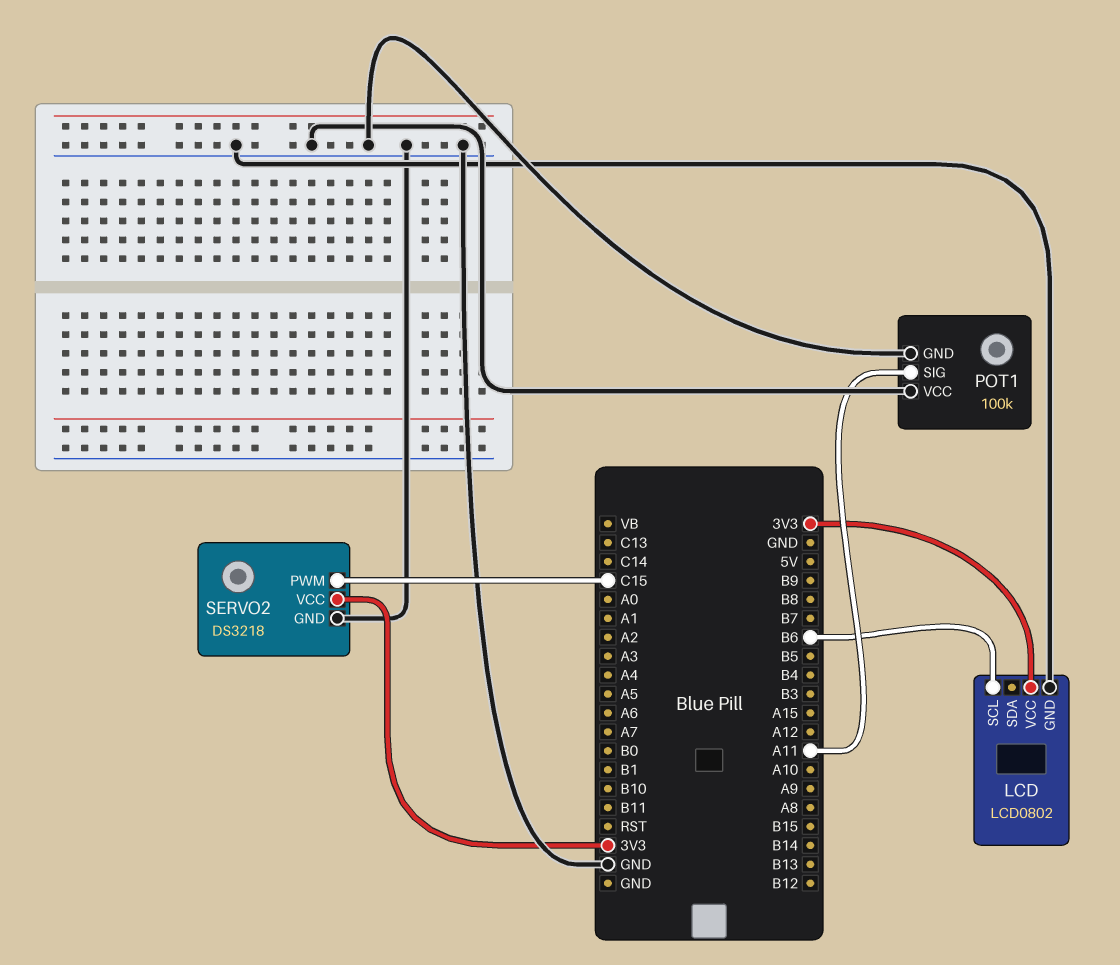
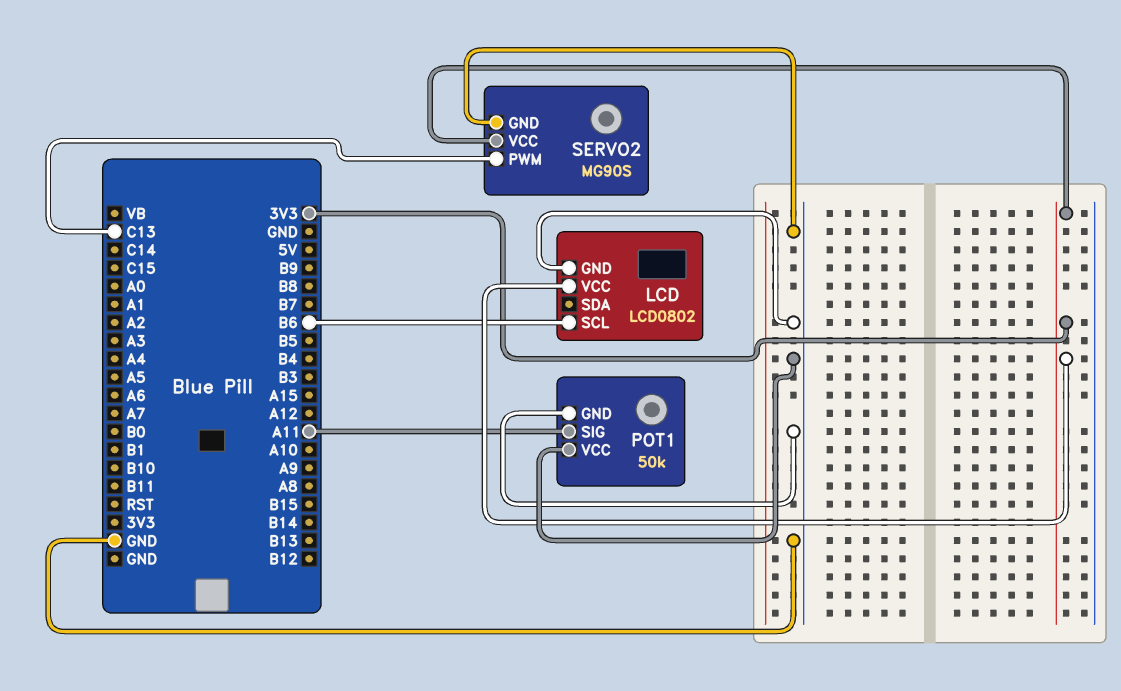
POT1: 100k -> 50k
SERVO2: DS3218 -> MG90S
SERVO2 pin PWM: C15 -> C13

